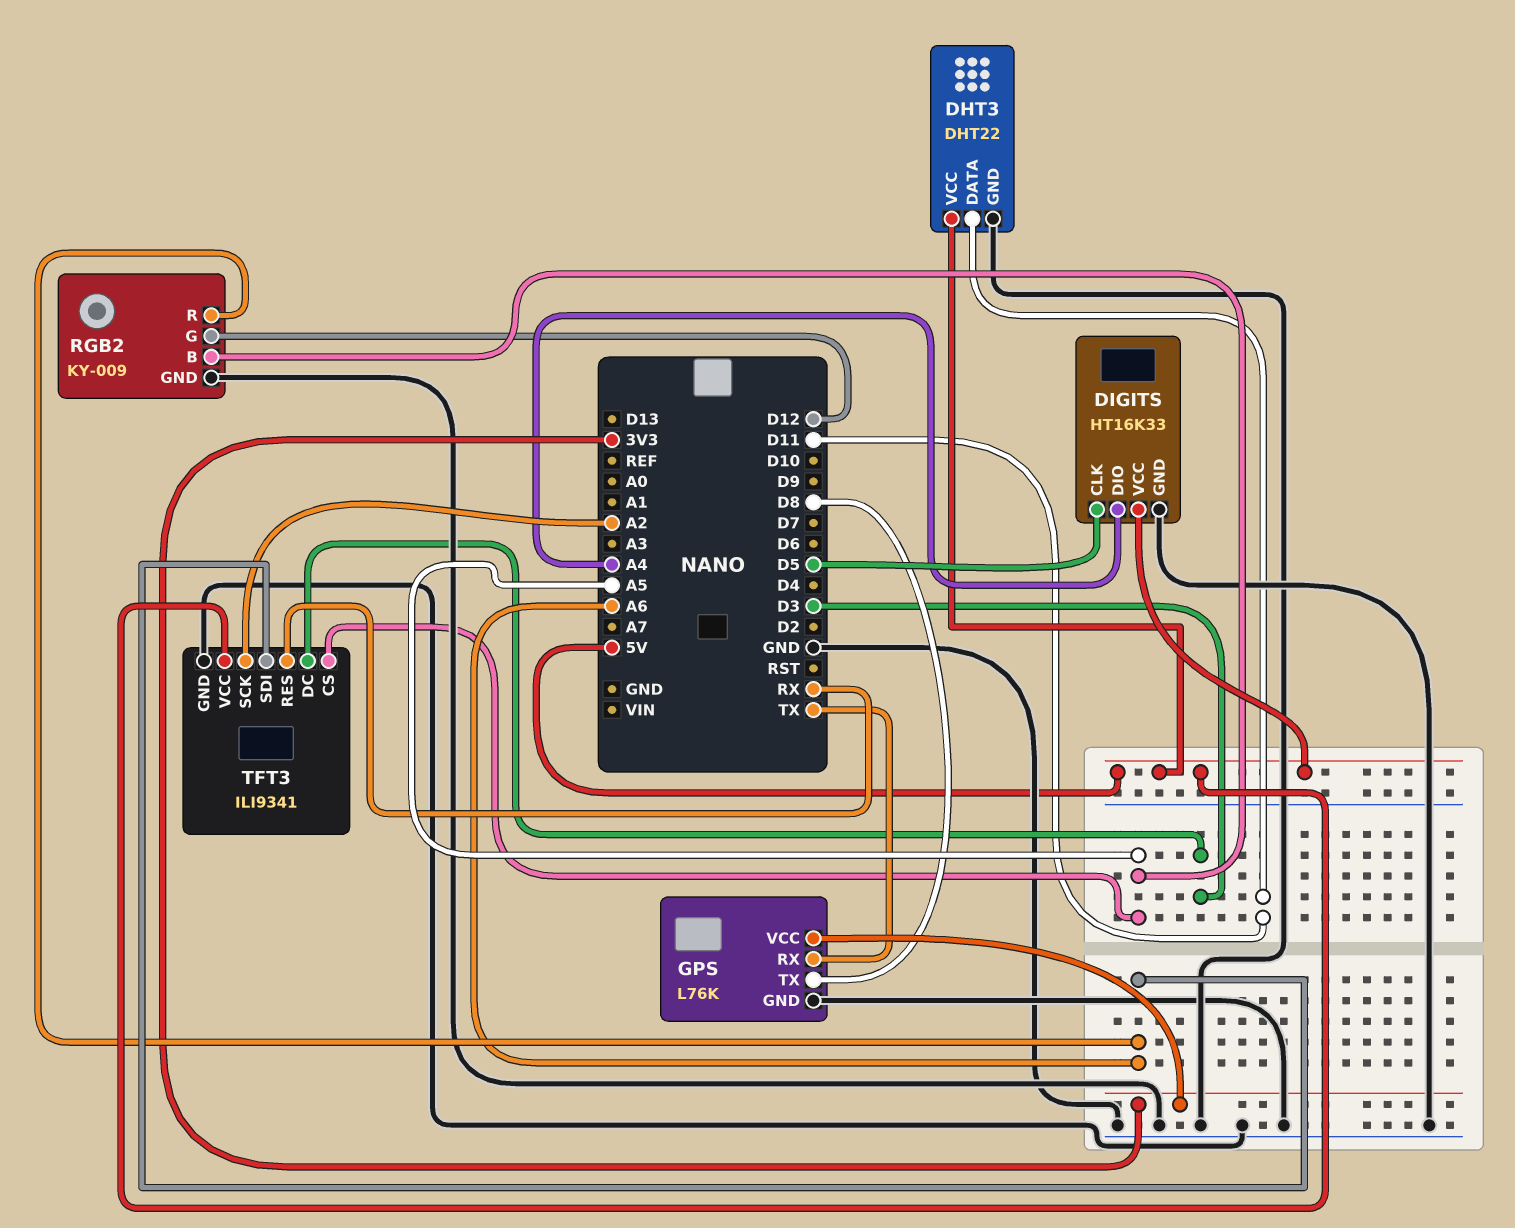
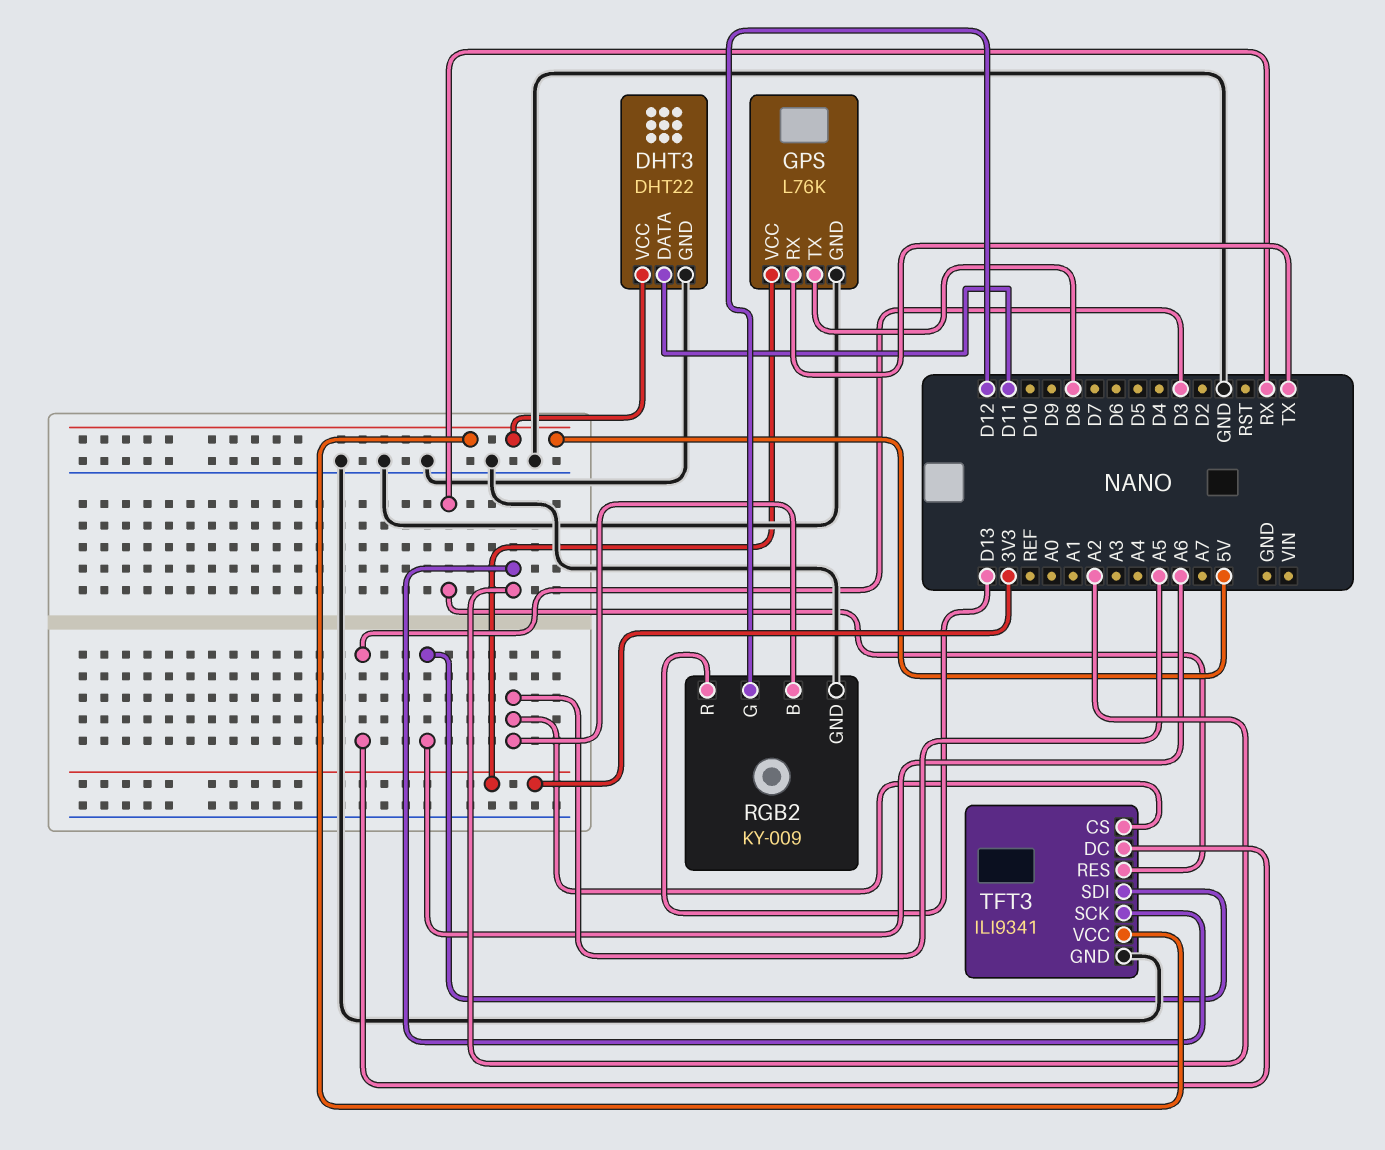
DIGITS: HT16K33 -> none
DIGITS pin CLK: D5 -> none
DIGITS pin DIO: A4 -> none
DIGITS pin GND: GND -> none
DIGITS pin VCC: 5V -> none
RGB2 pin R: A6 -> D13

